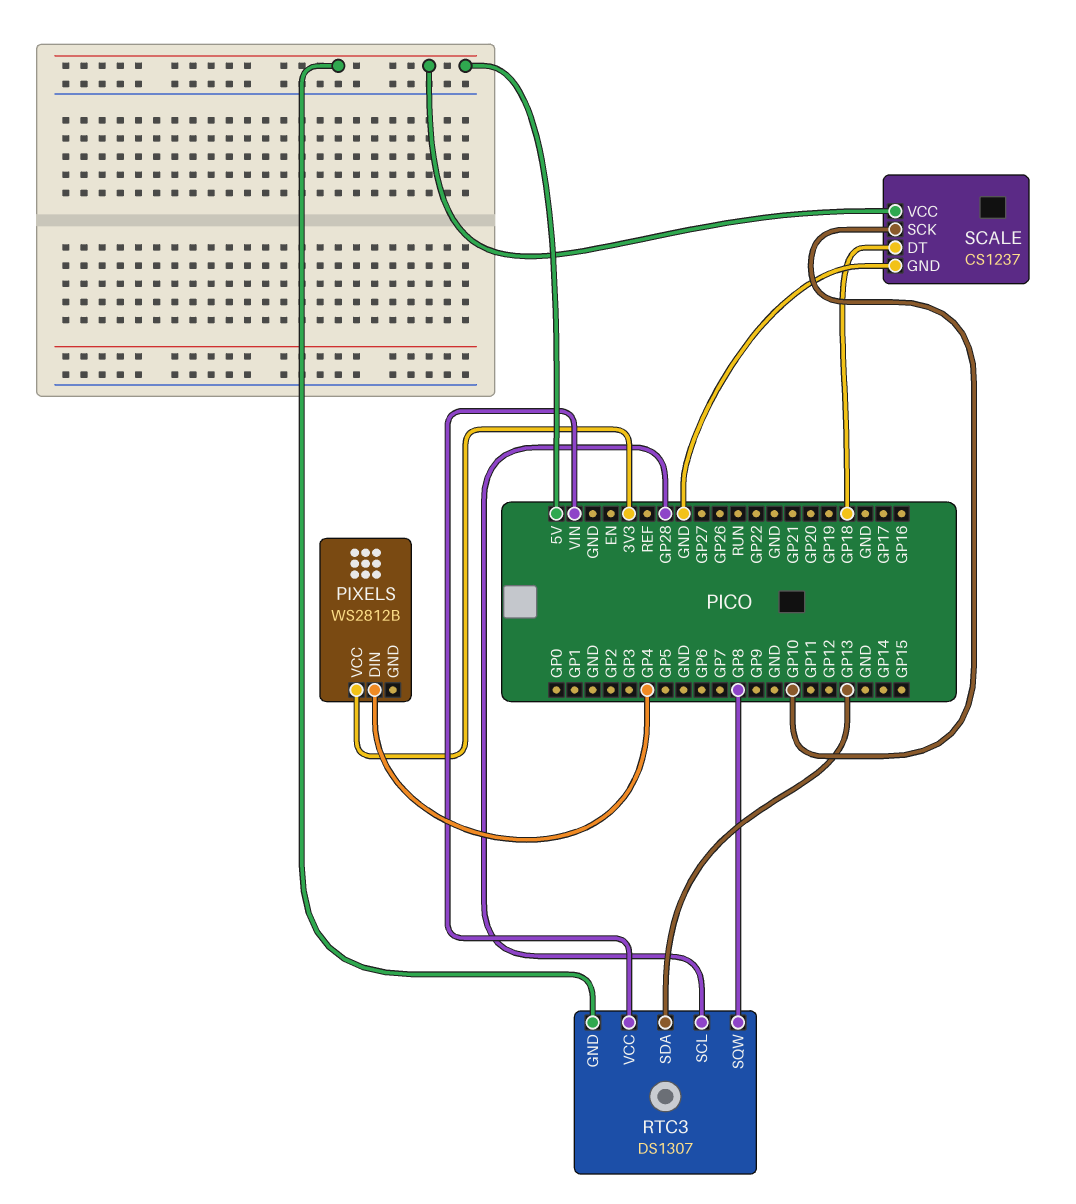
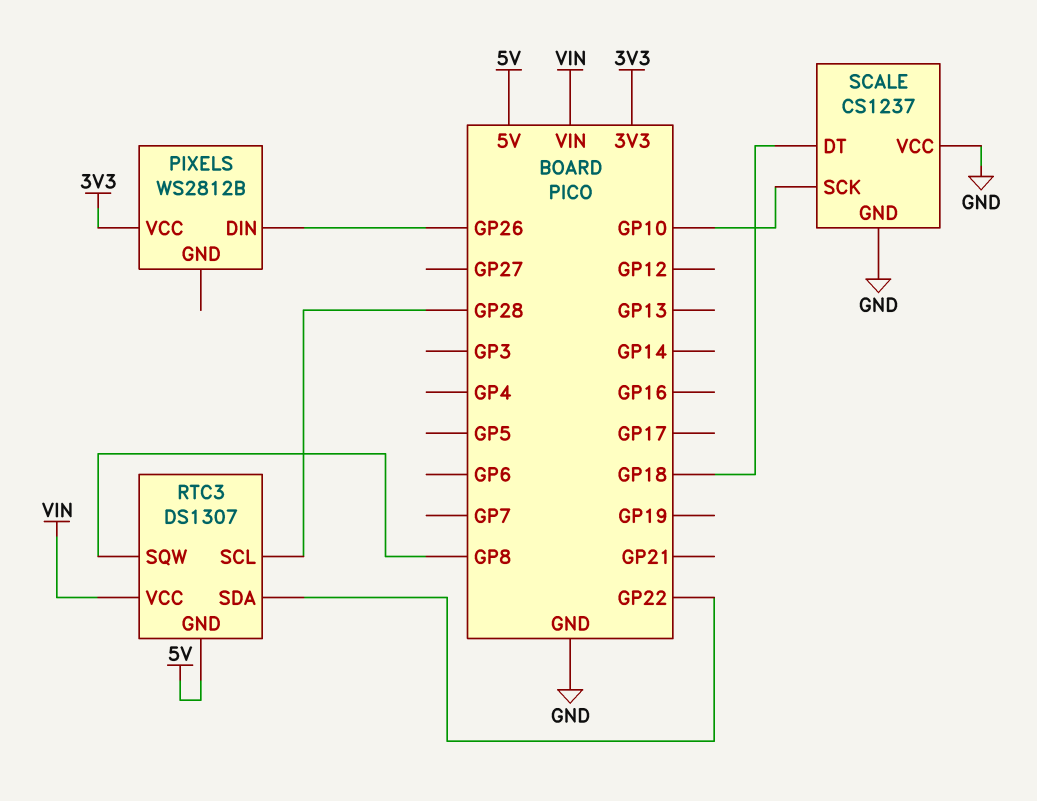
PIXELS pin DIN: GP4 -> GP26
RTC3 pin SDA: GP13 -> GP22
SCALE pin VCC: 5V -> GND

